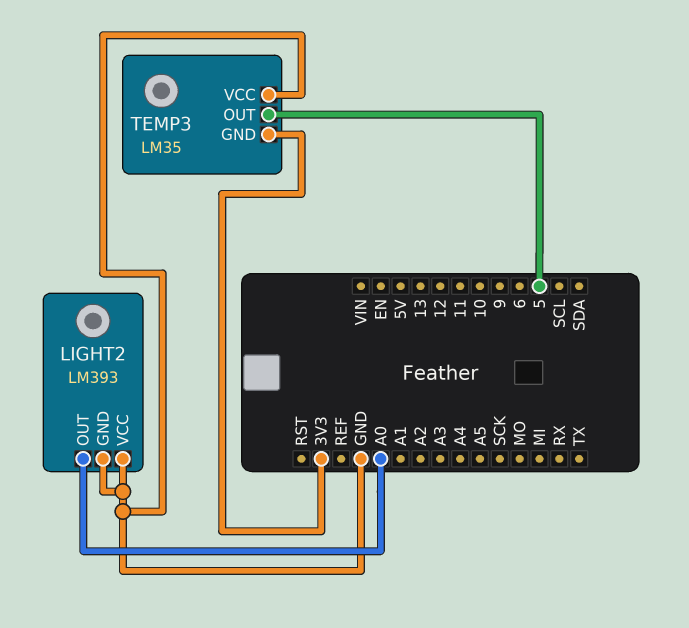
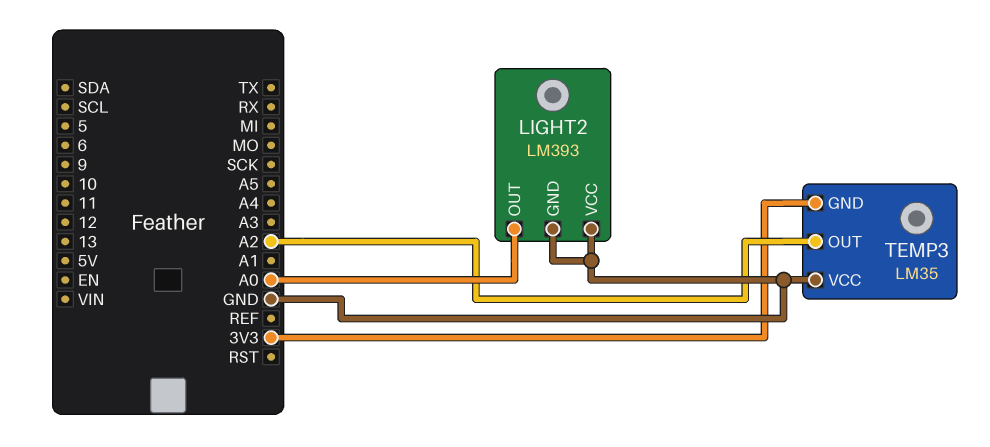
TEMP3 pin OUT: 5 -> A2

